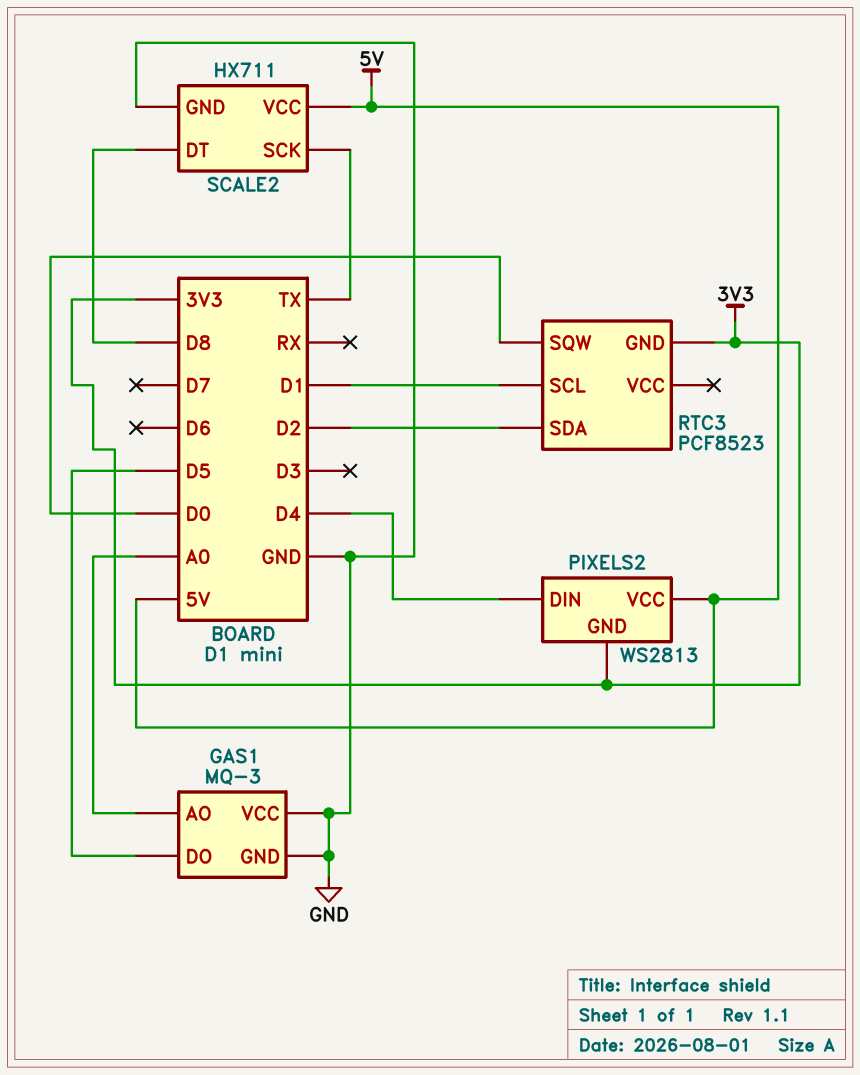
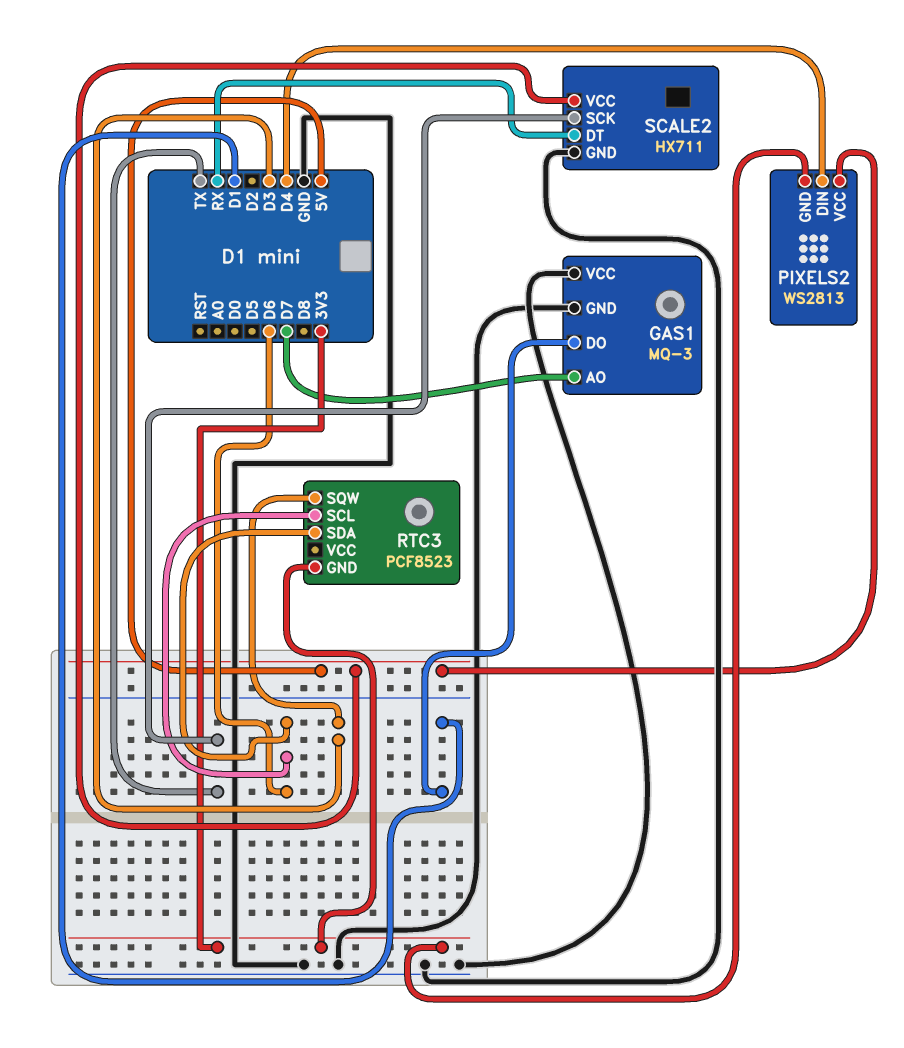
GAS1 pin AO: A0 -> D7
GAS1 pin DO: D5 -> D1
RTC3 pin SCL: D1 -> D6
RTC3 pin SDA: D2 -> D6
RTC3 pin SQW: D0 -> D3
SCALE2 pin DT: D8 -> RX

